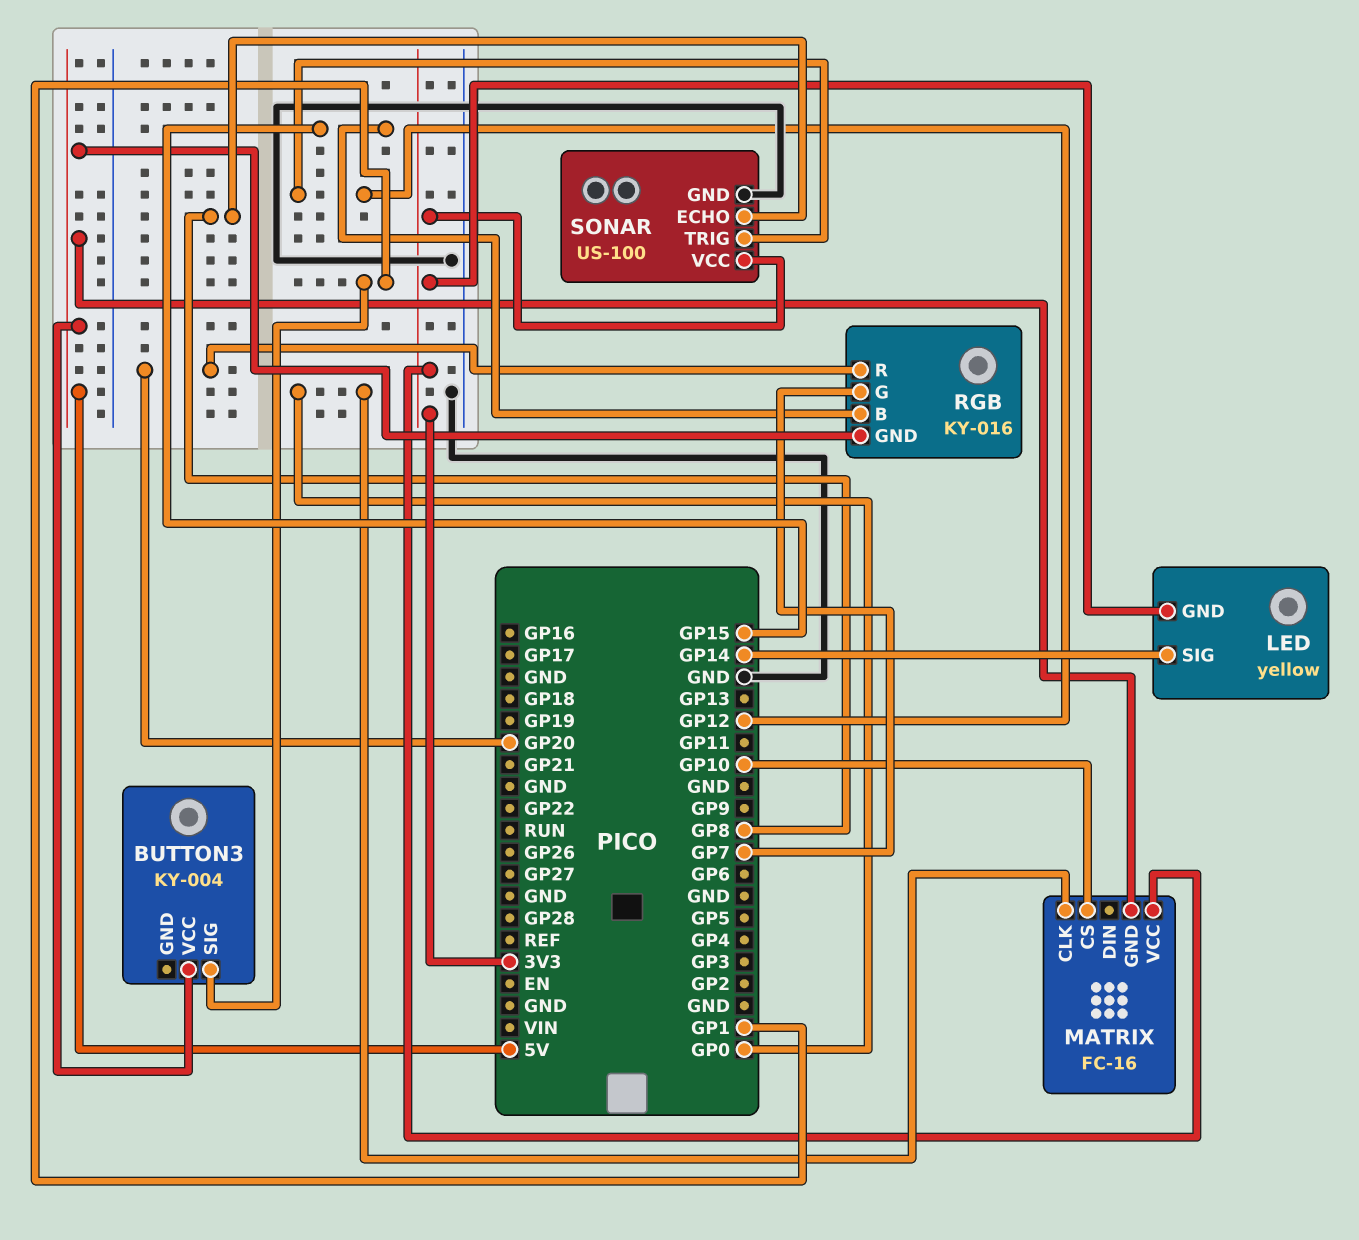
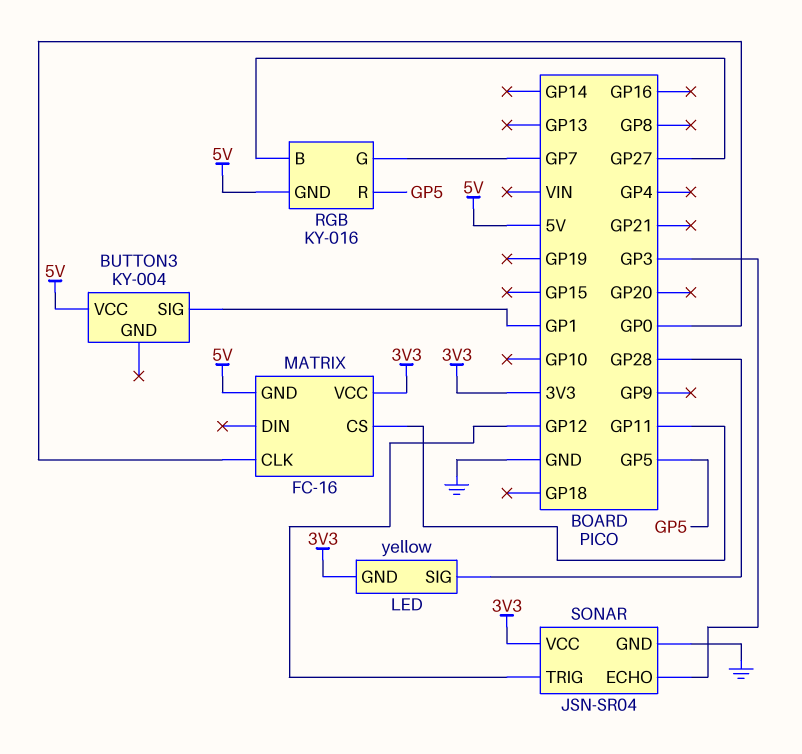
LED pin SIG: GP14 -> GP28
MATRIX pin CS: GP10 -> GP11
RGB pin B: GP15 -> GP27
RGB pin R: GP20 -> GP5
SONAR: US-100 -> JSN-SR04
SONAR pin ECHO: GP8 -> GP3

